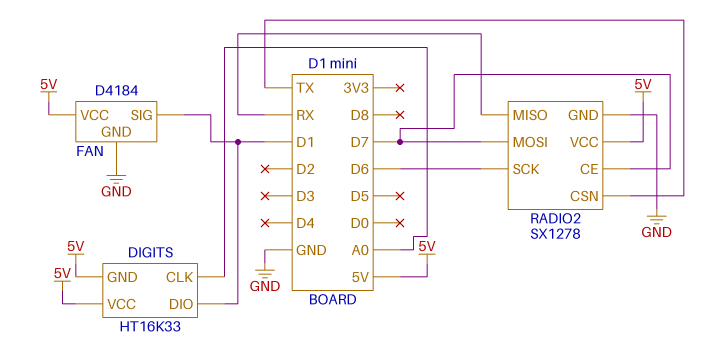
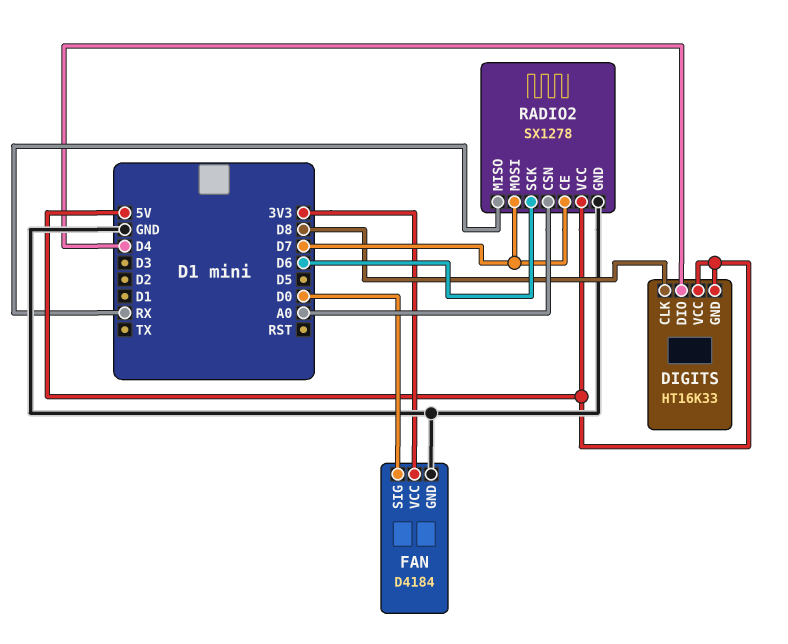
DIGITS pin CLK: A0 -> D8
DIGITS pin DIO: D1 -> D4
FAN pin SIG: D1 -> D0
FAN pin VCC: 5V -> 3V3
RADIO2 pin CSN: TX -> A0

